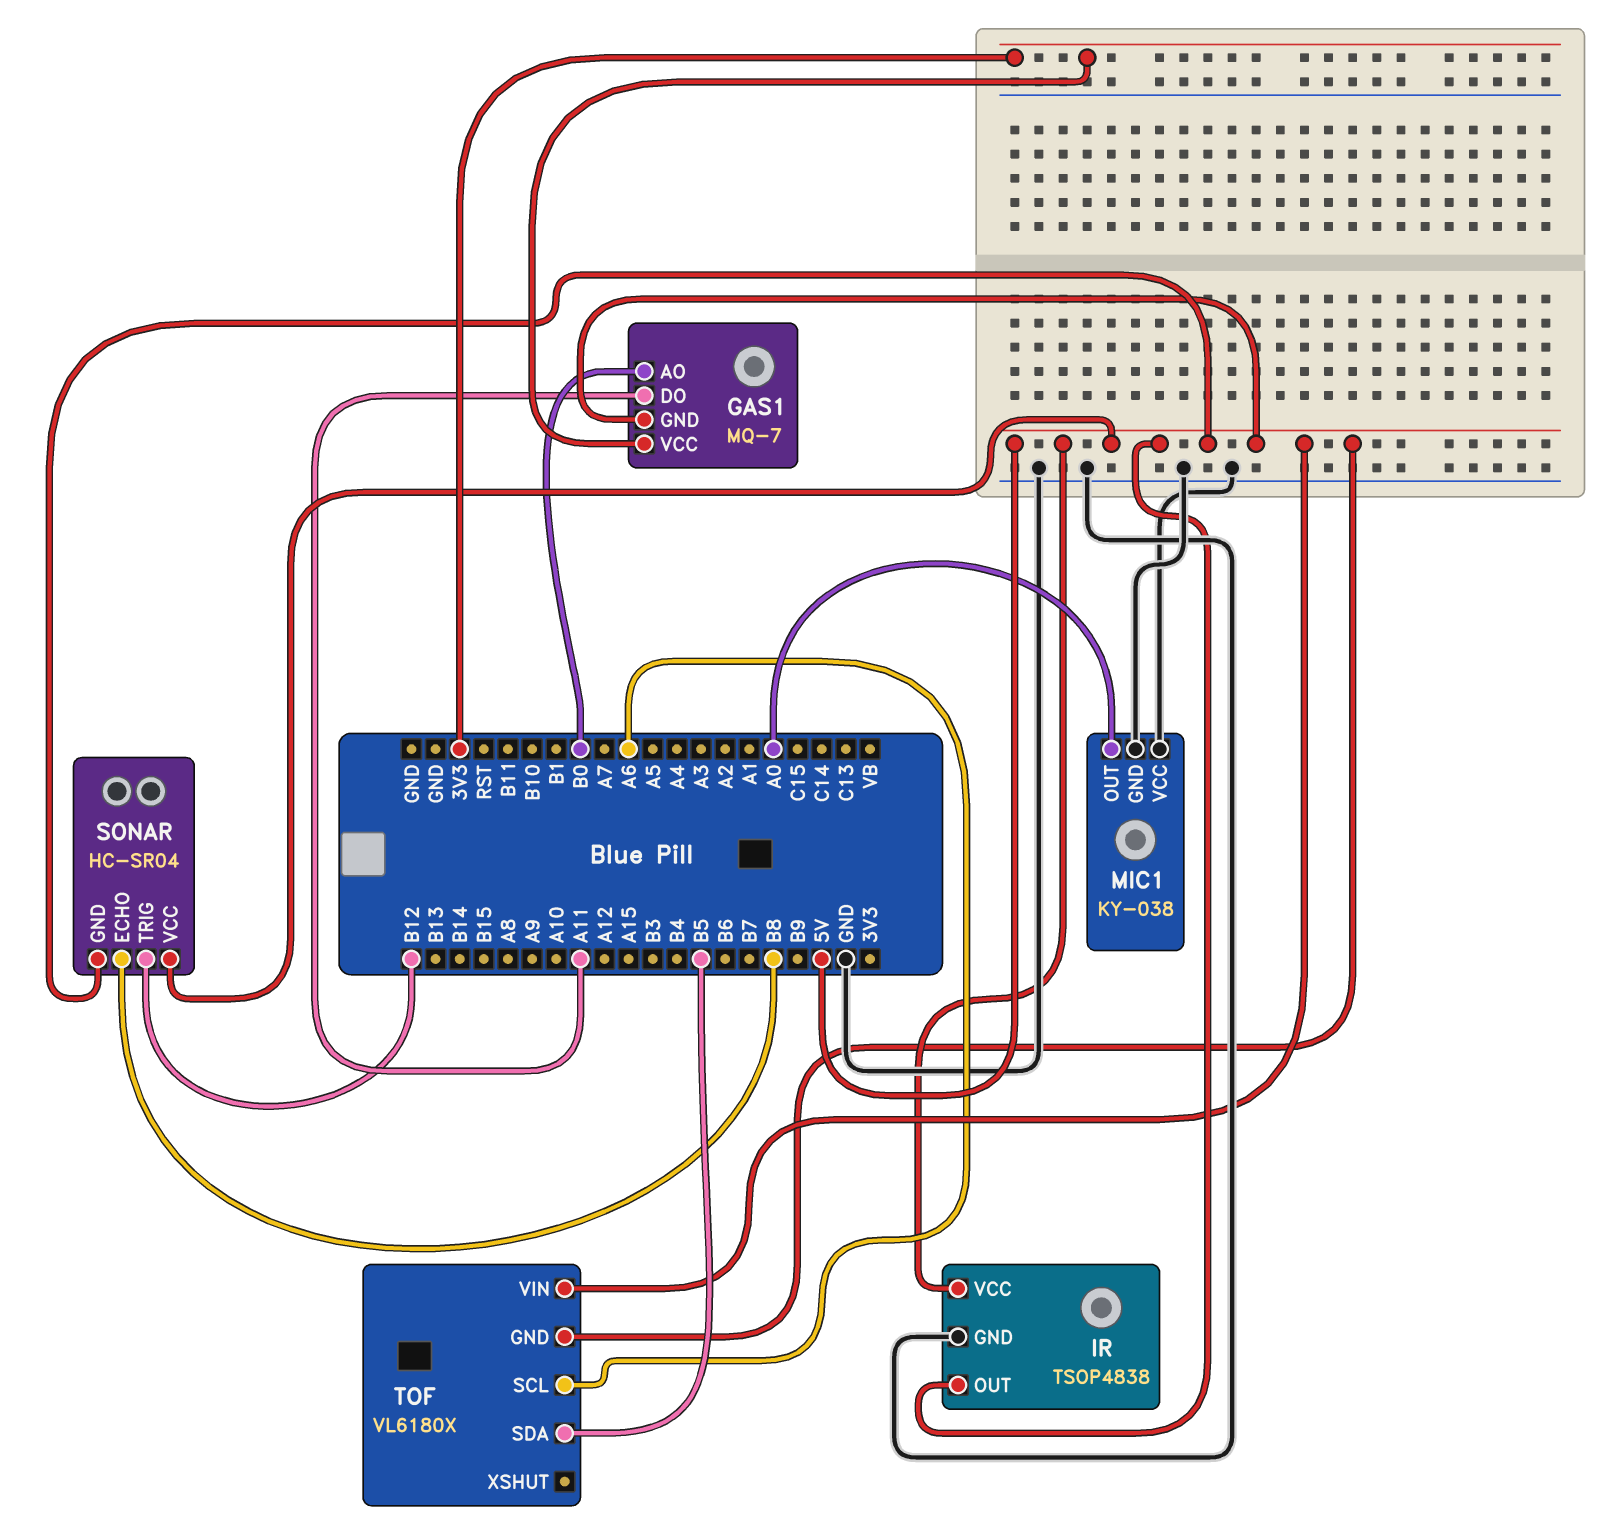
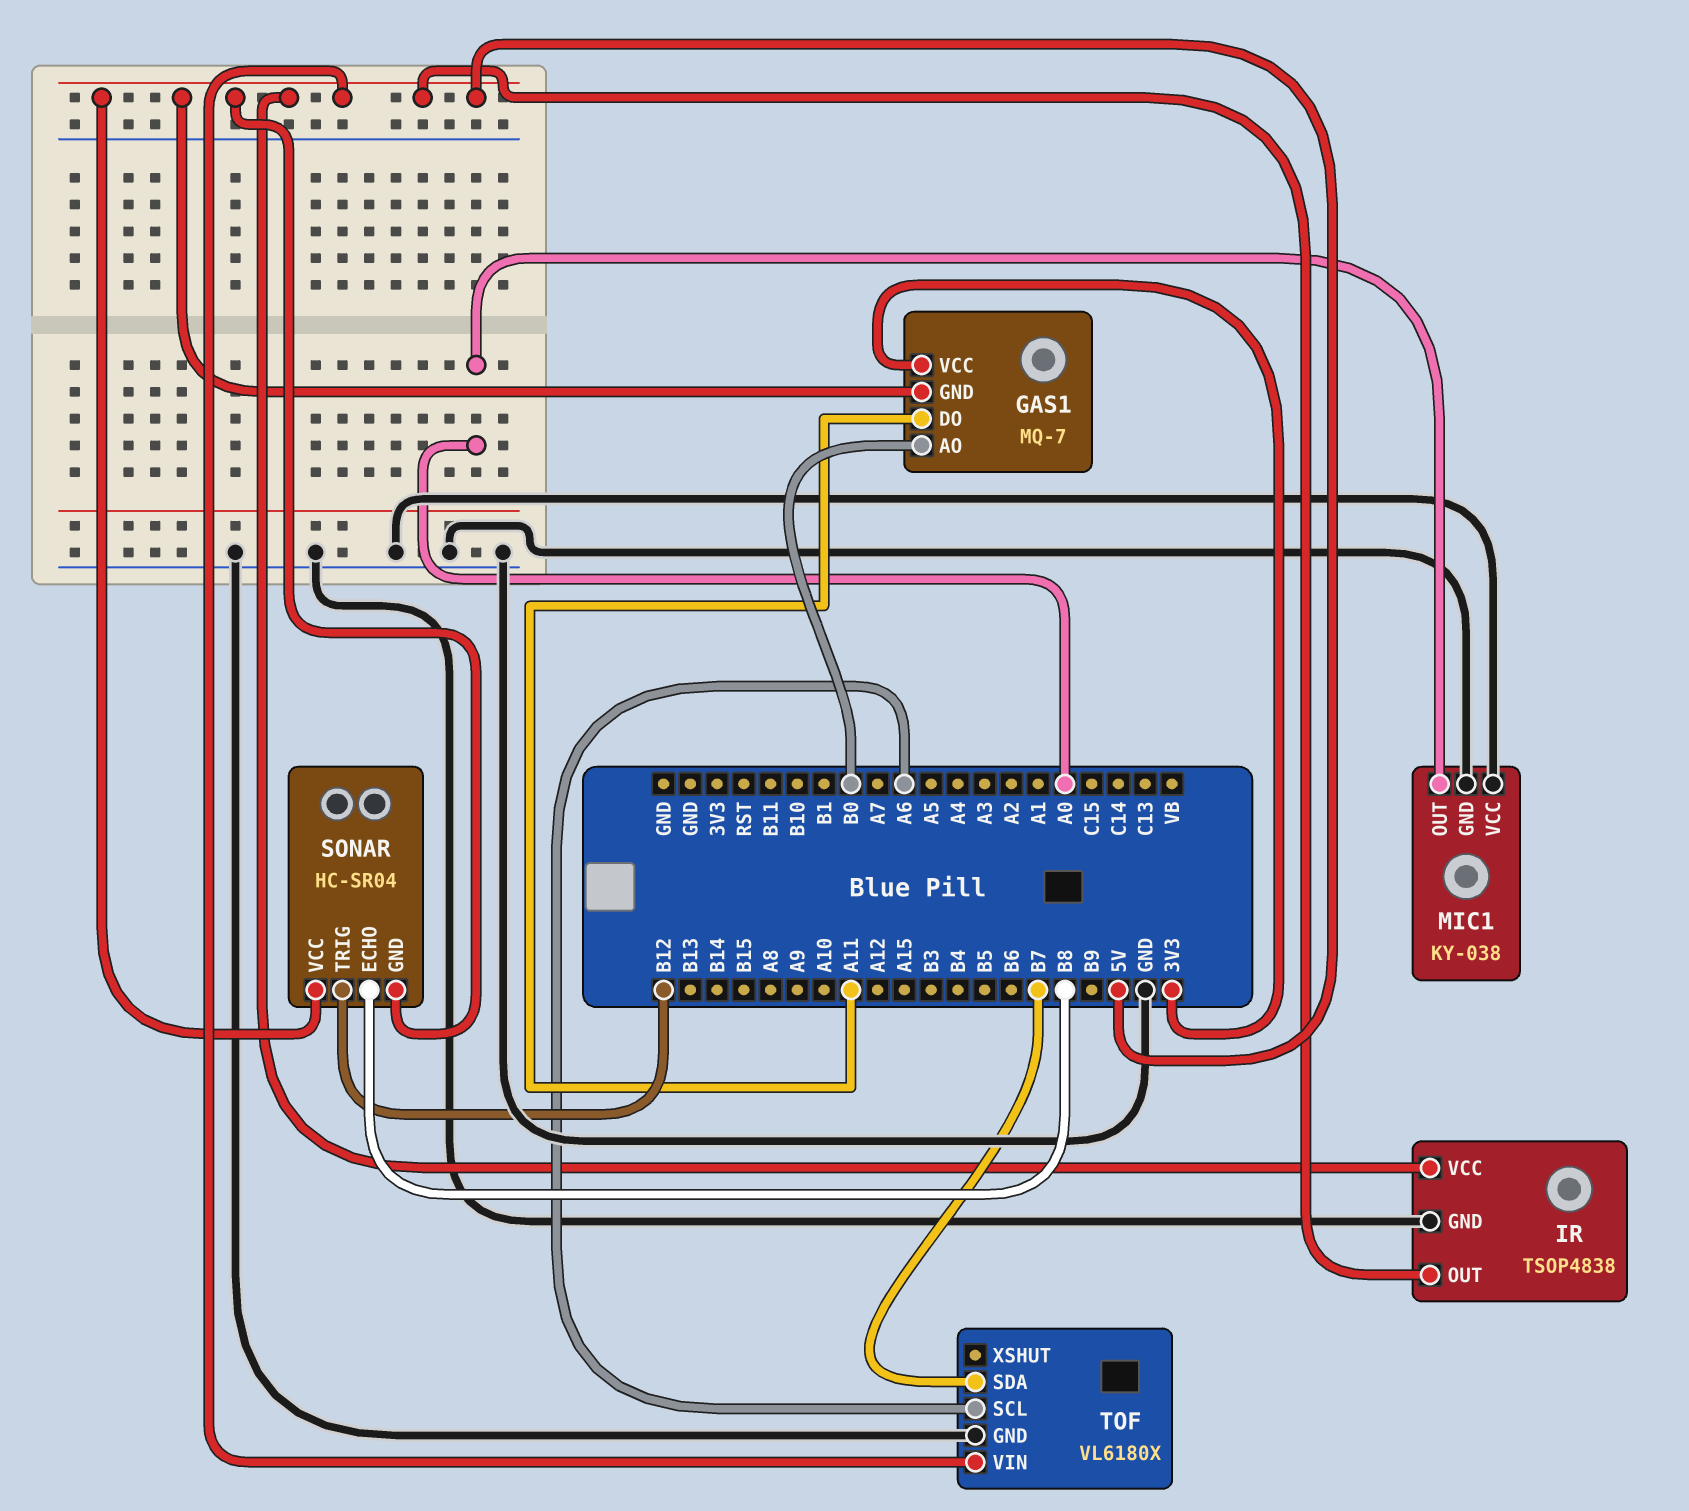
TOF pin GND: 5V -> GND
TOF pin SDA: B5 -> B7

